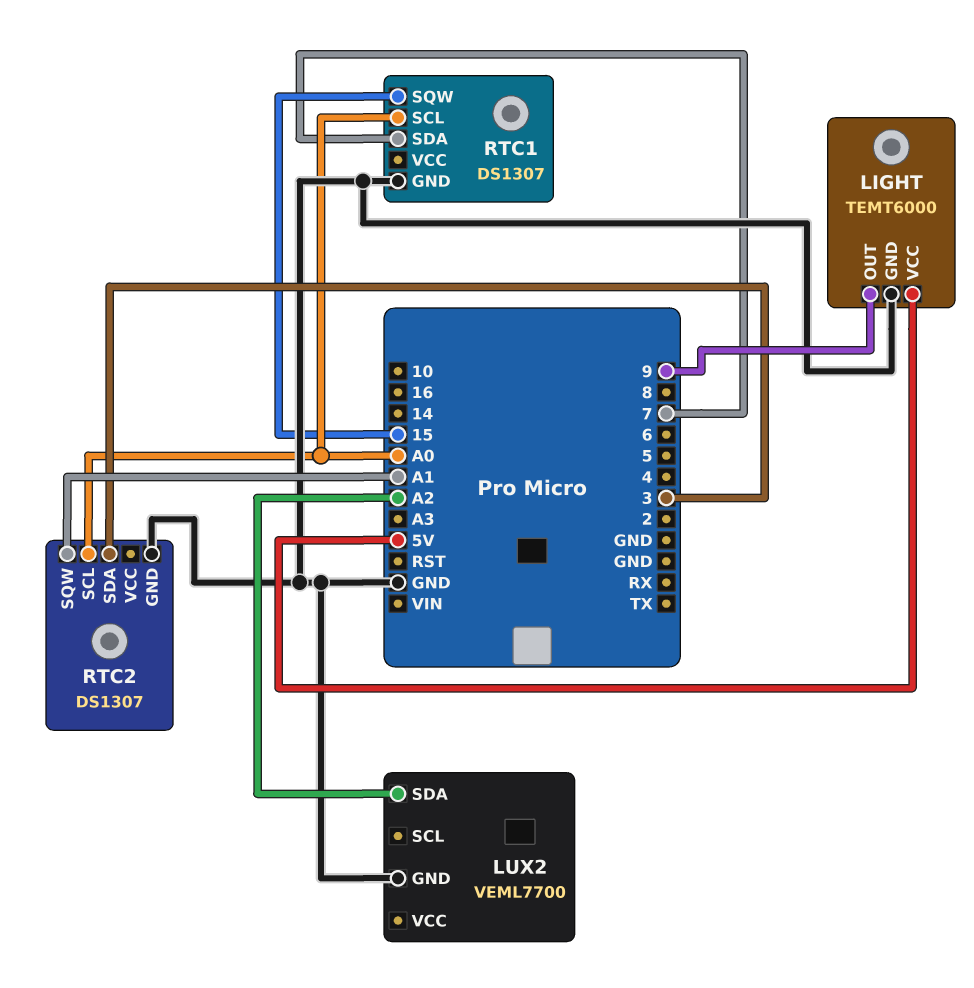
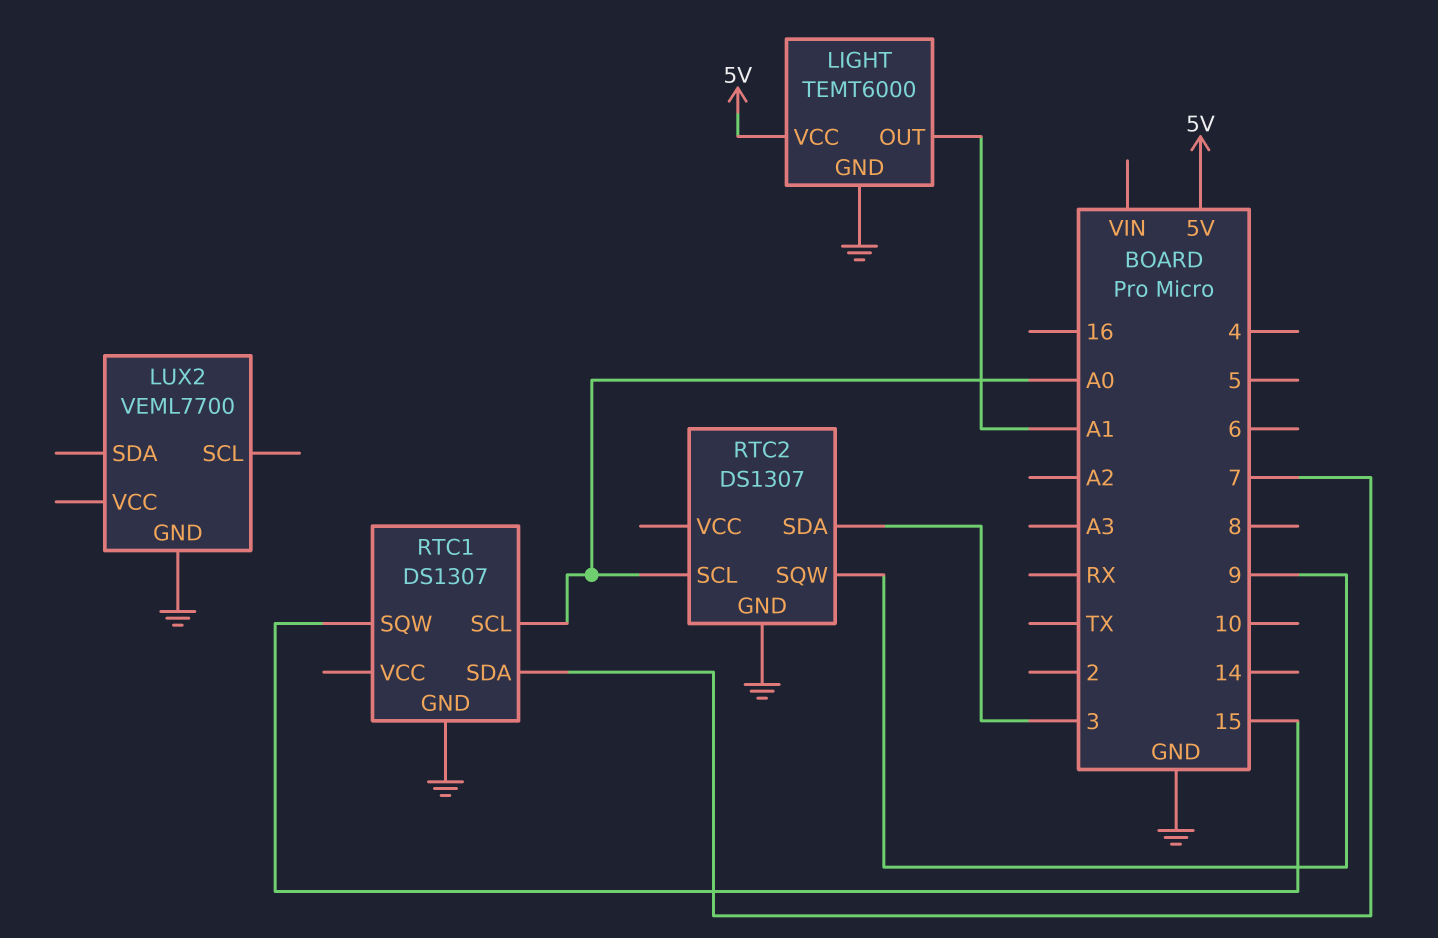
LIGHT pin OUT: 9 -> A1
LUX2 pin SDA: A2 -> none
RTC2 pin SQW: A1 -> 9

